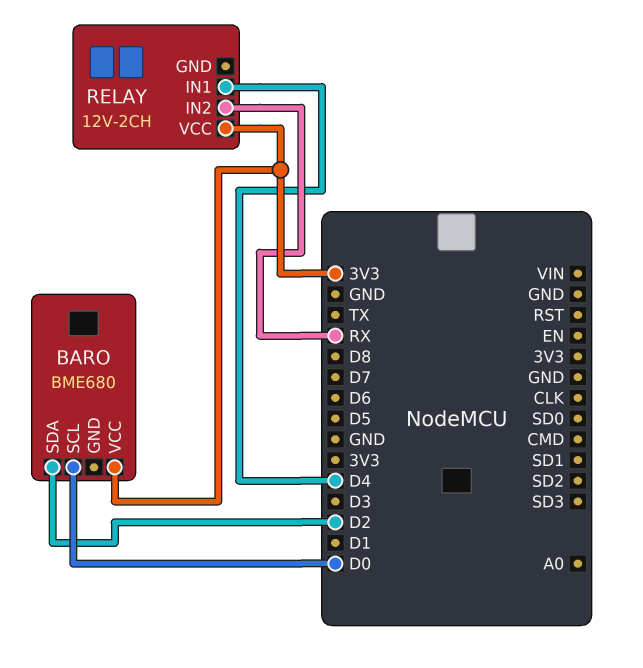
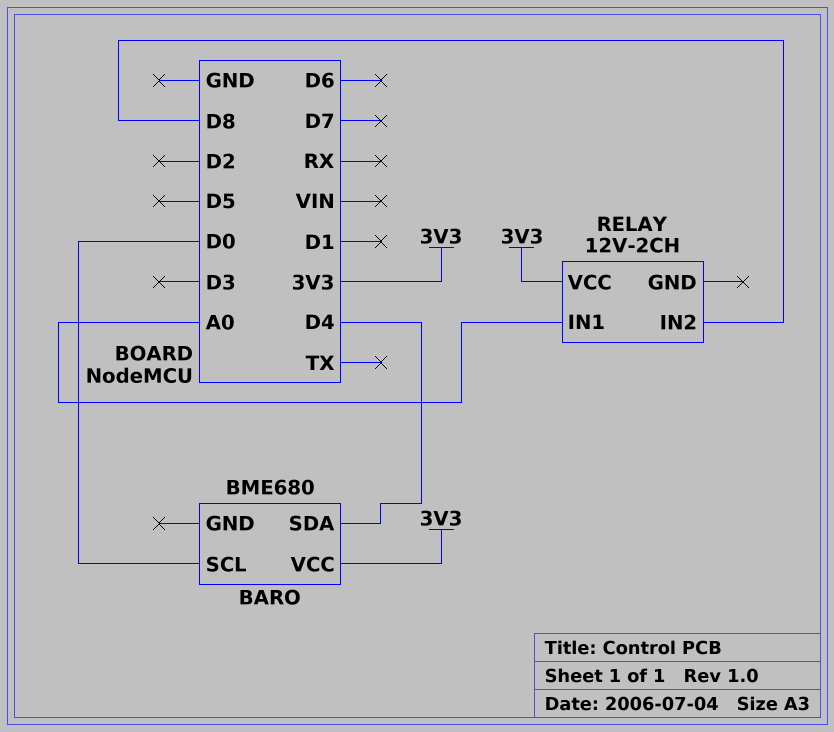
BARO pin SDA: D2 -> D4
RELAY pin IN1: D4 -> A0
RELAY pin IN2: RX -> D8

